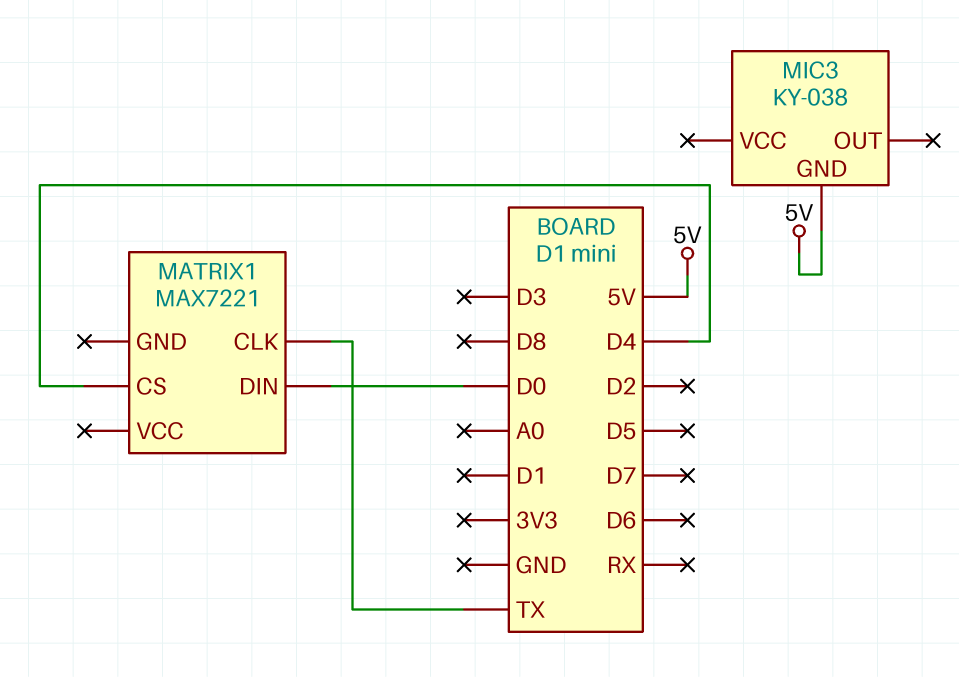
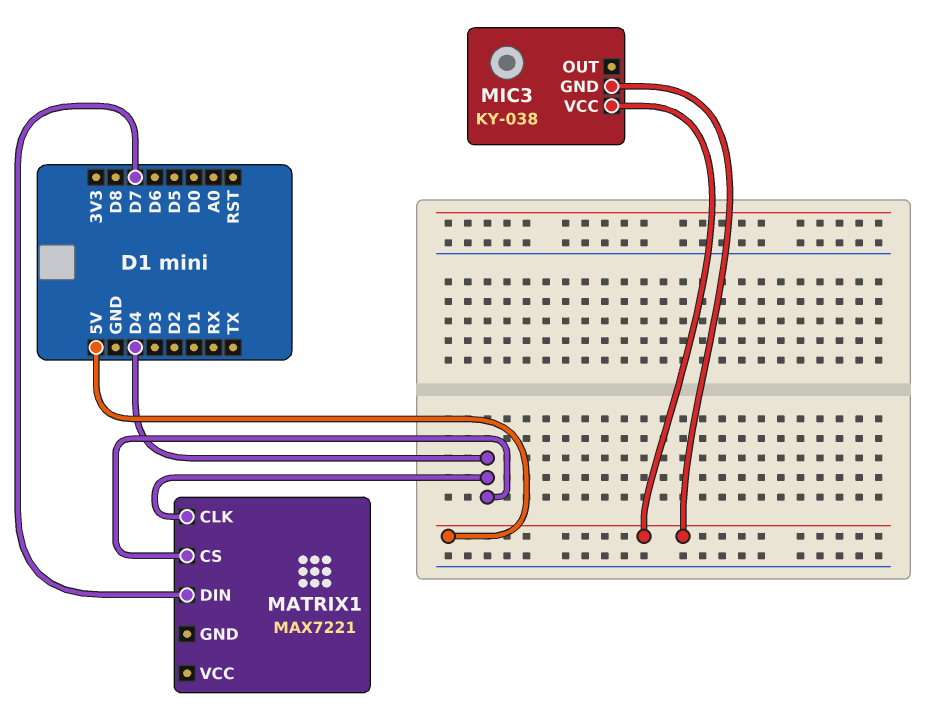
MATRIX1 pin CLK: TX -> D4
MATRIX1 pin DIN: D0 -> D7
MIC3 pin VCC: none -> 5V

